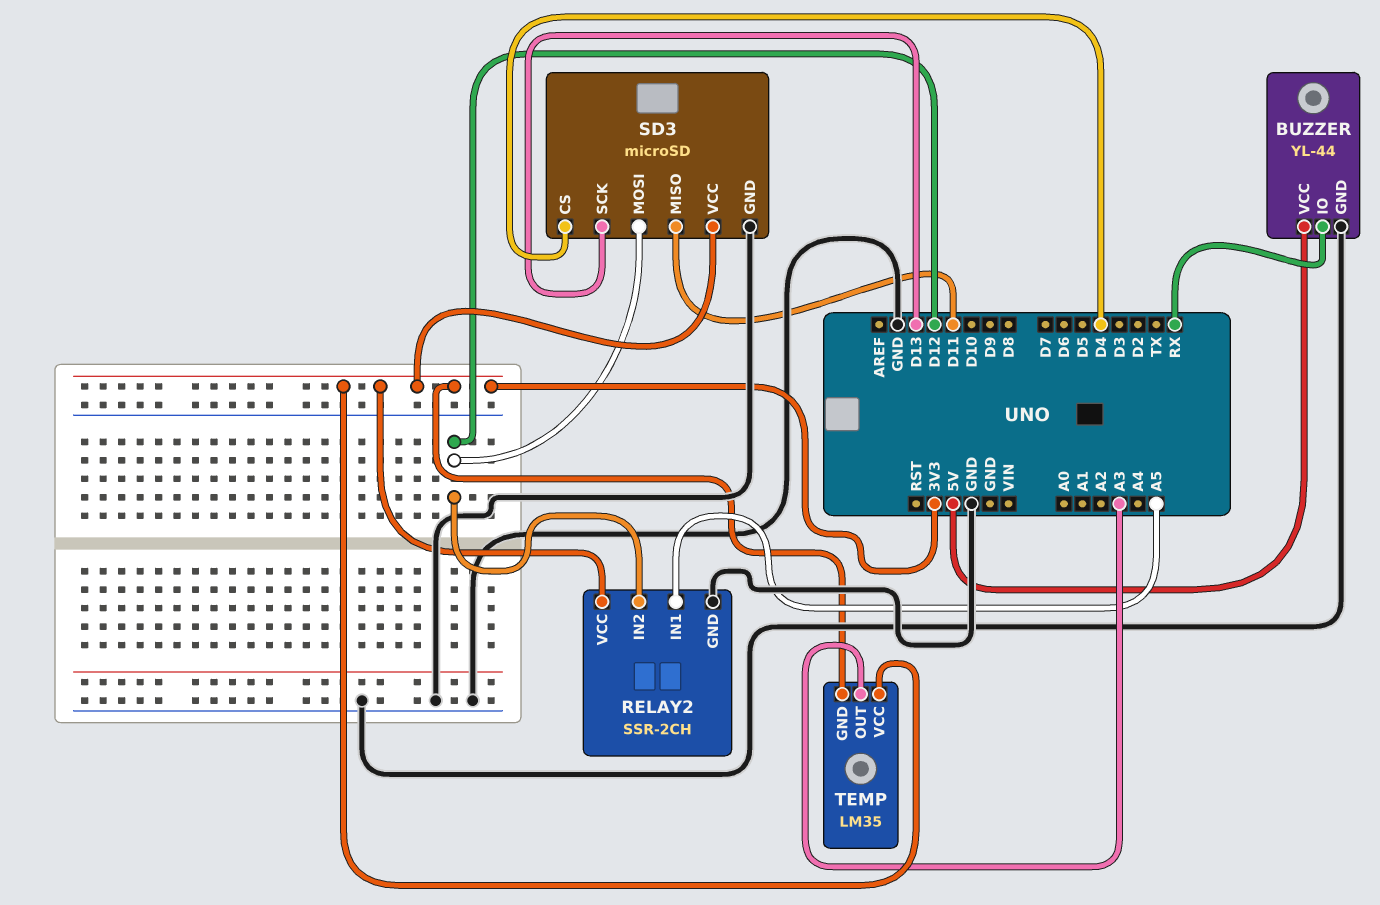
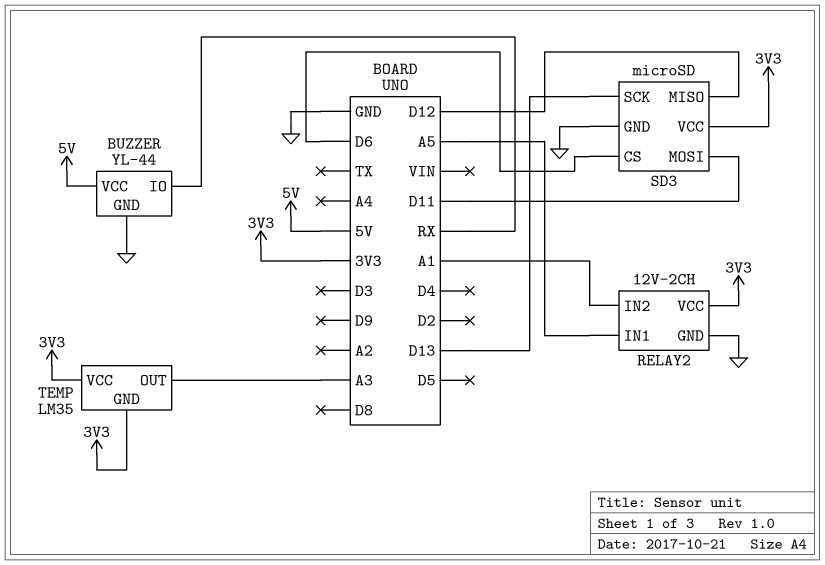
RELAY2: SSR-2CH -> 12V-2CH
RELAY2 pin IN2: D12 -> A1
SD3 pin CS: D4 -> D6
SD3 pin MISO: D11 -> D12
SD3 pin MOSI: D12 -> D11

